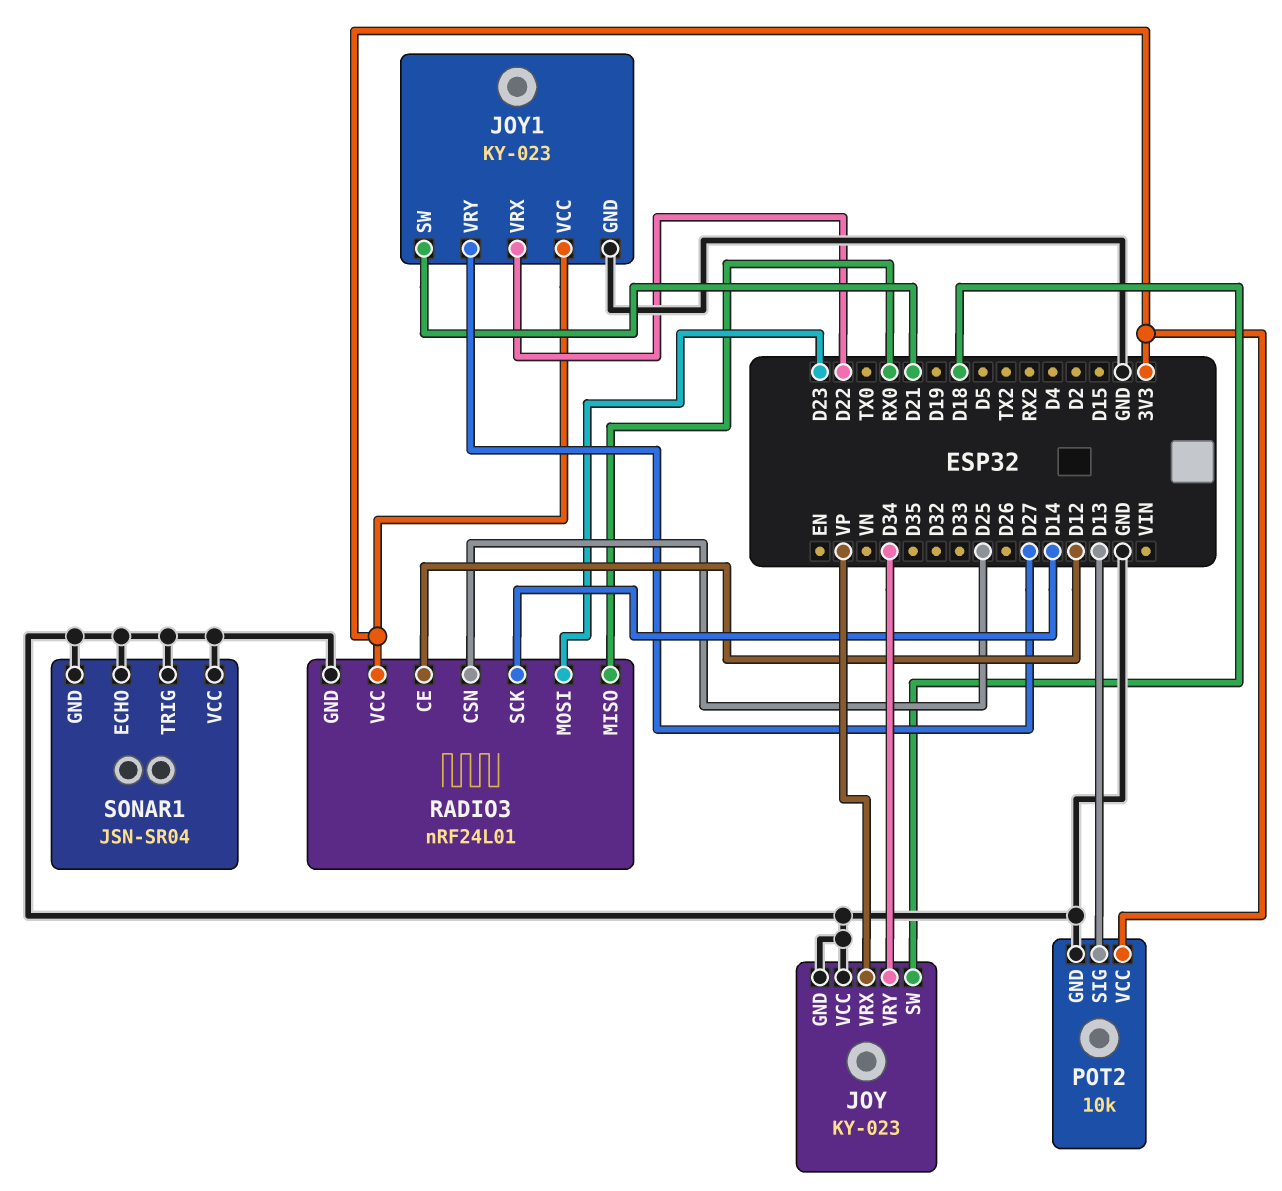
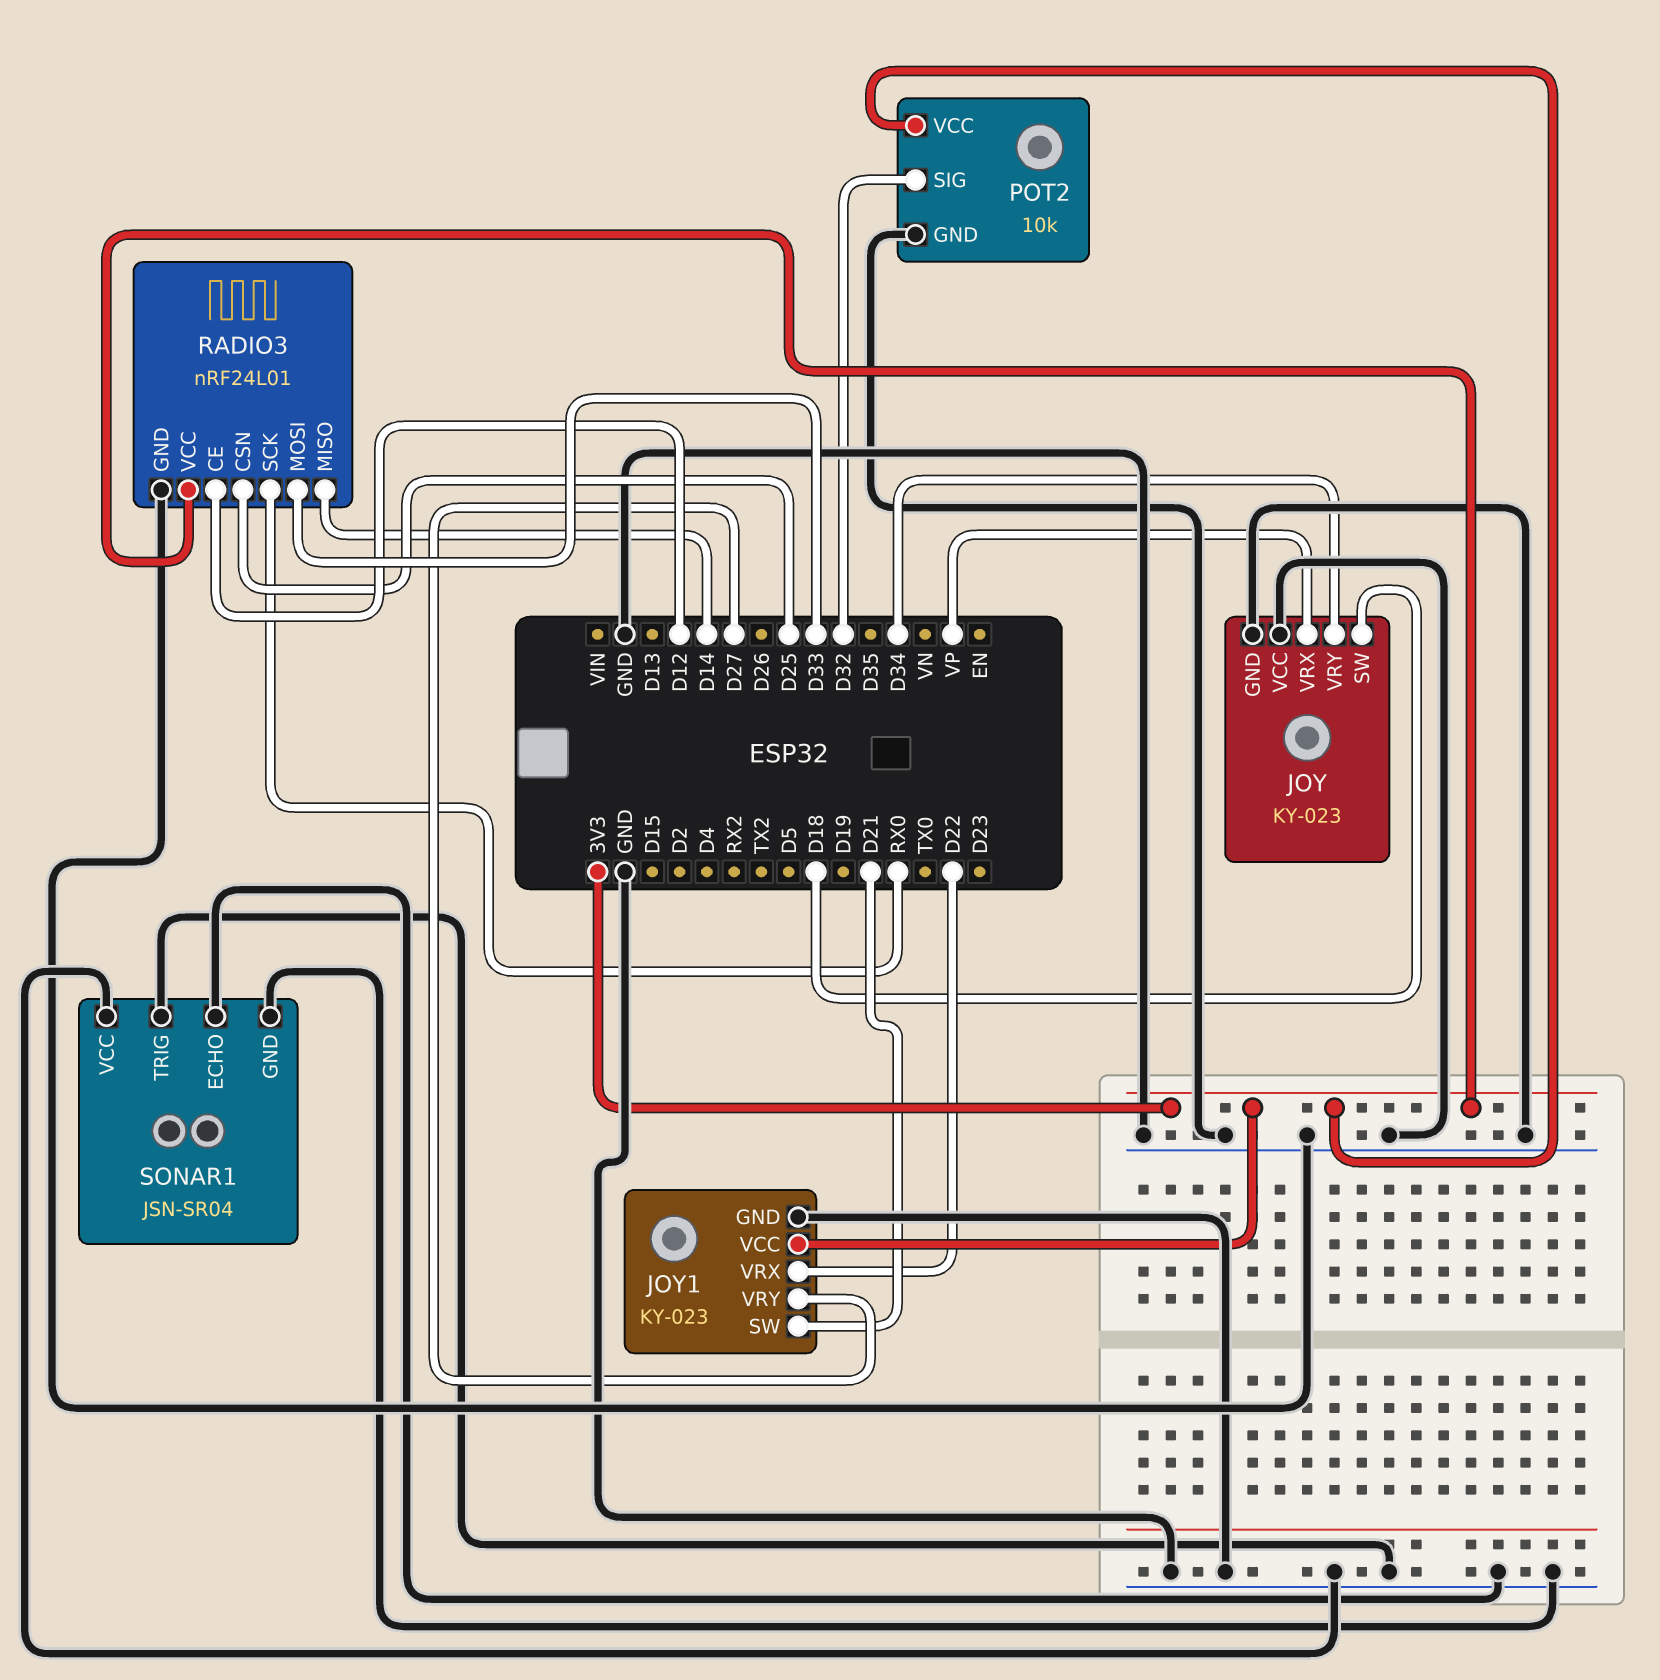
POT2 pin SIG: D13 -> D32
RADIO3 pin MISO: RX0 -> D14
RADIO3 pin MOSI: D23 -> D33
RADIO3 pin SCK: D14 -> RX0

